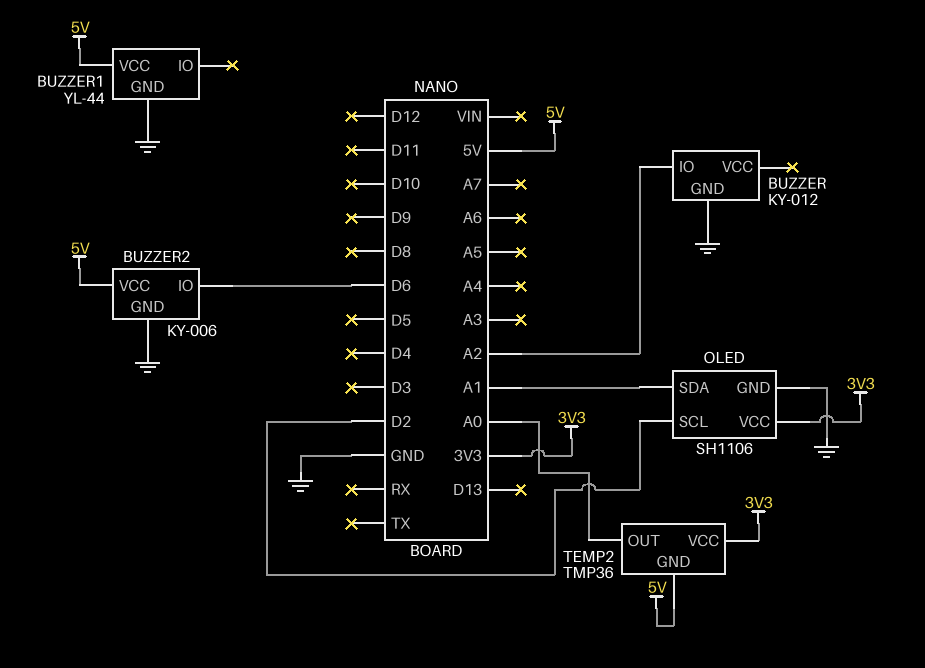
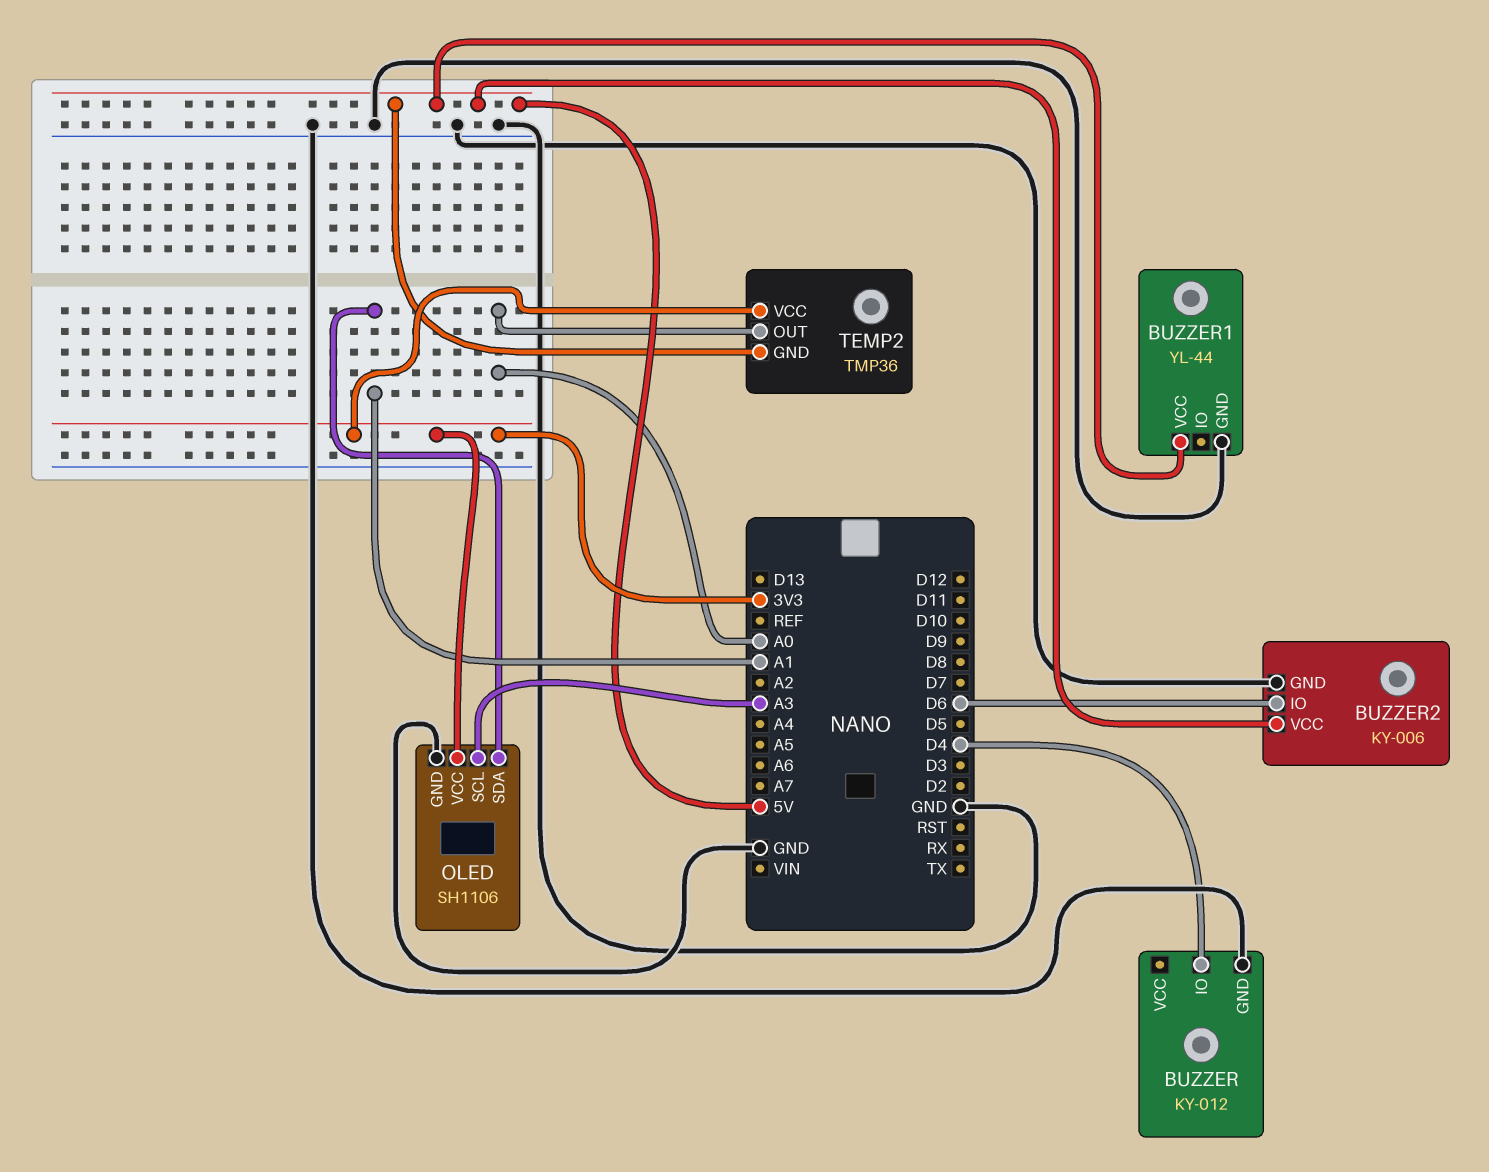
BUZZER pin IO: A2 -> D4
OLED pin SCL: D2 -> A3

